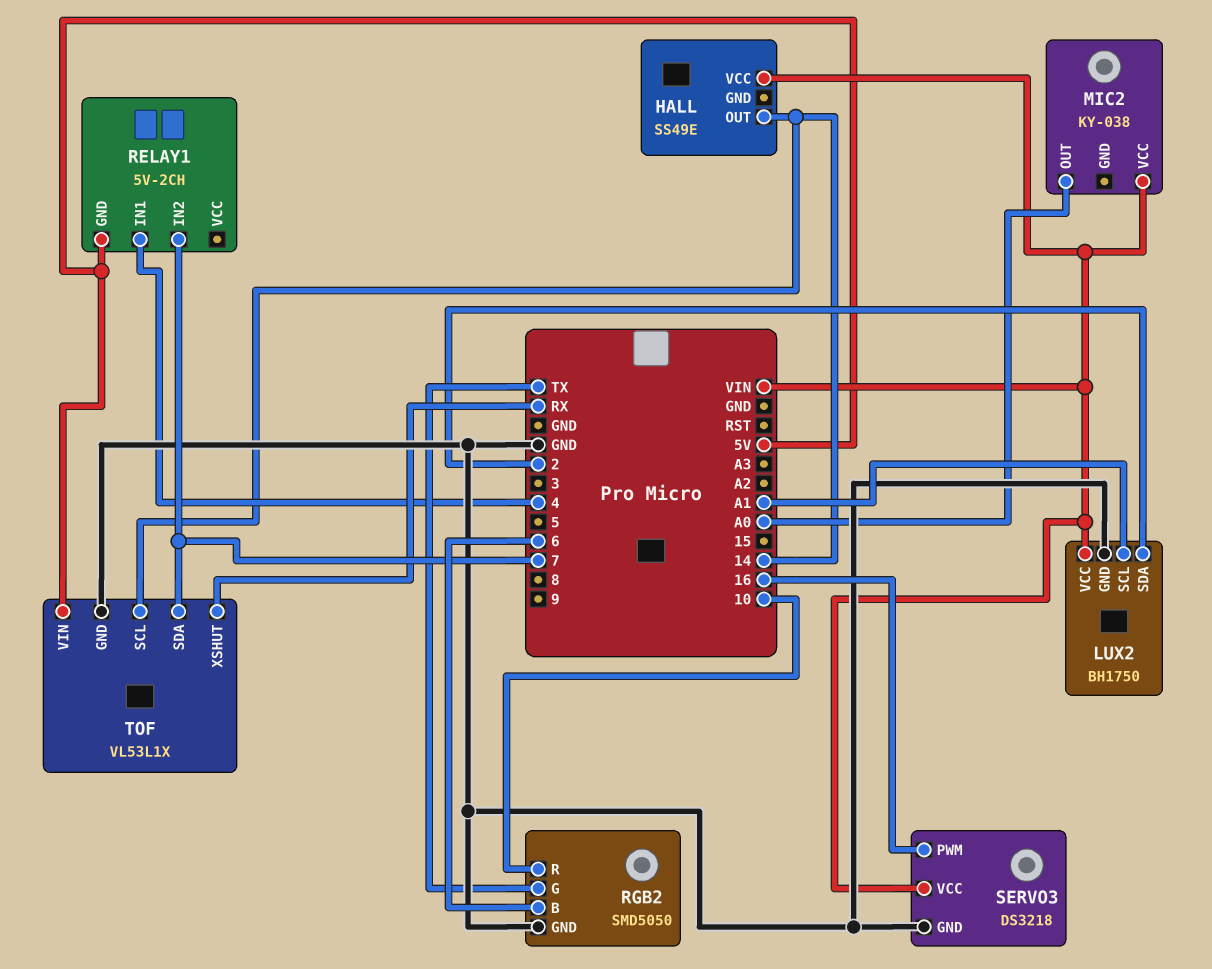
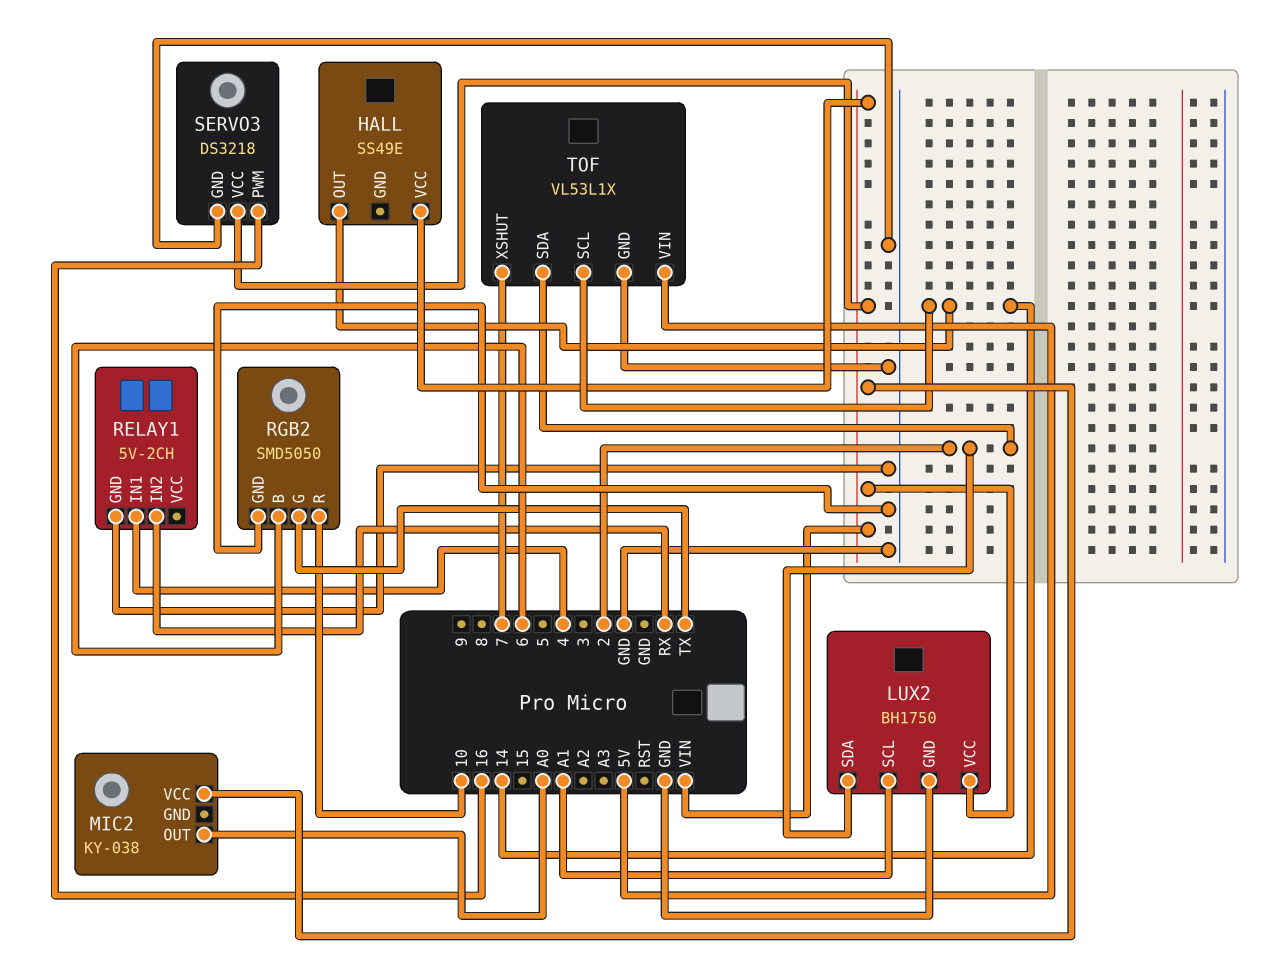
RELAY1 pin GND: 5V -> GND
RELAY1 pin IN2: 7 -> RX
TOF pin SDA: 7 -> 2
TOF pin XSHUT: RX -> 7

